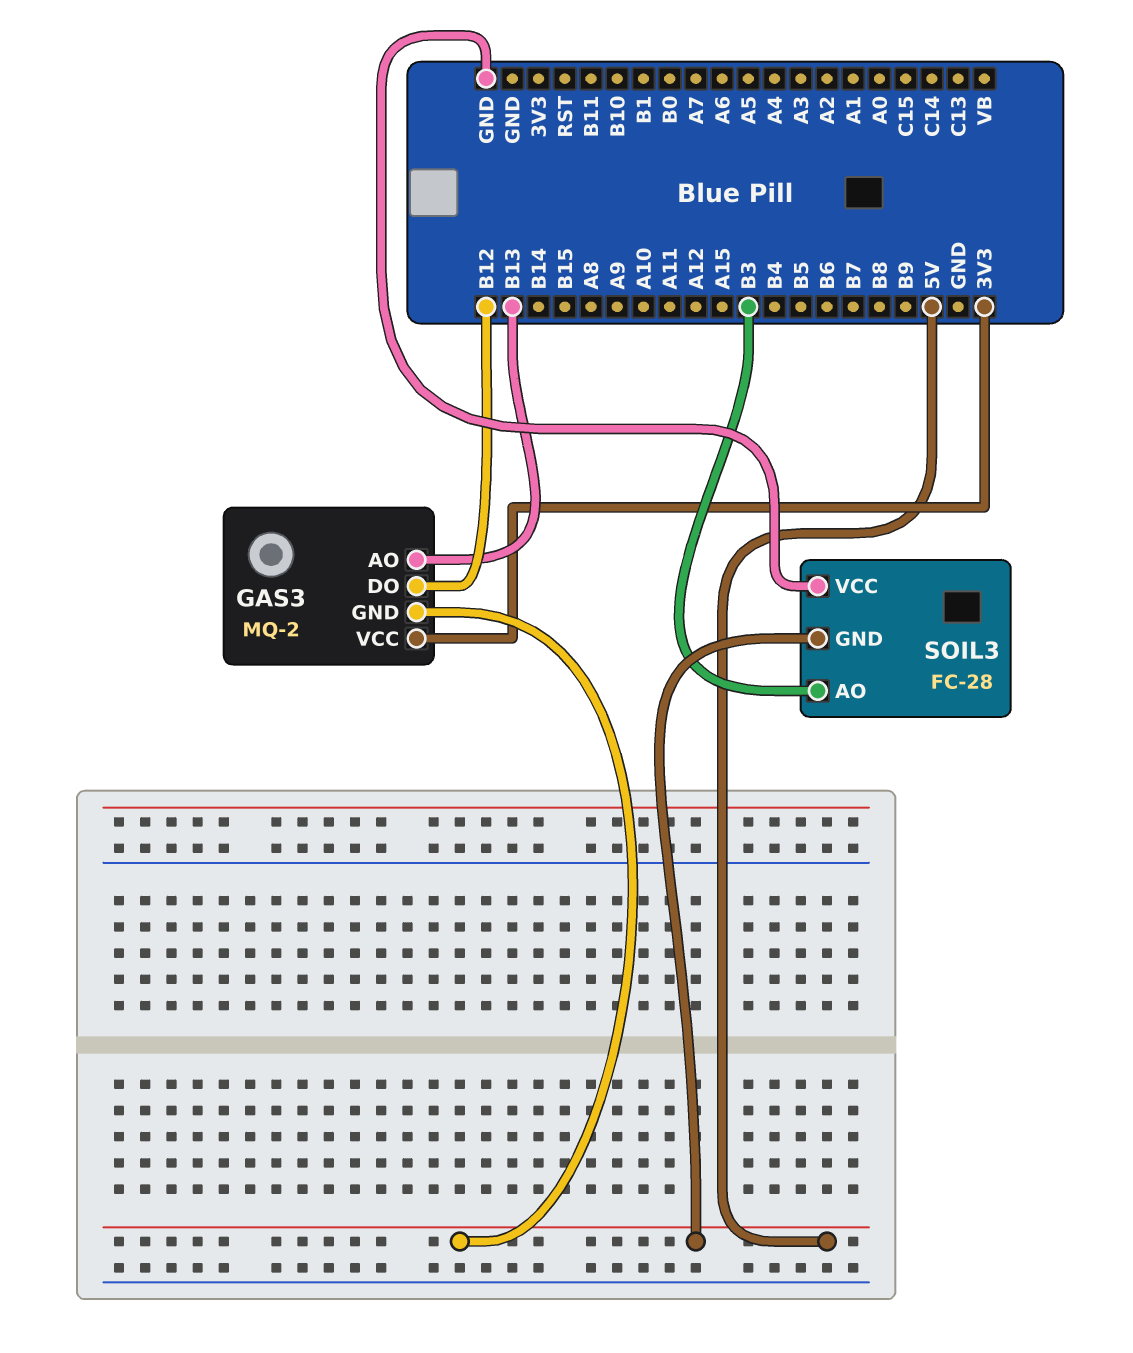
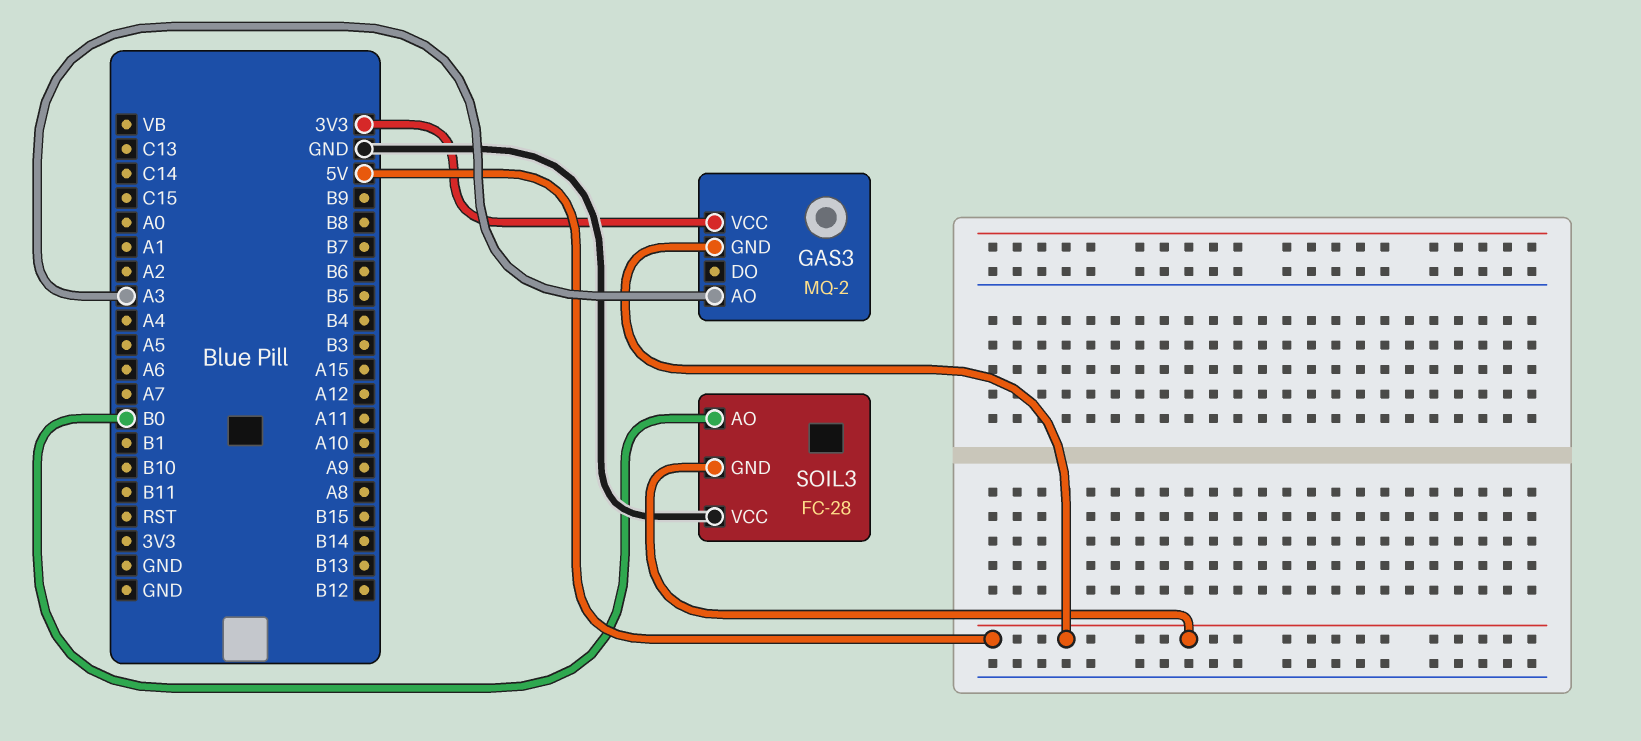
GAS3 pin AO: B13 -> A3
GAS3 pin DO: B12 -> none
SOIL3 pin AO: B3 -> B0

